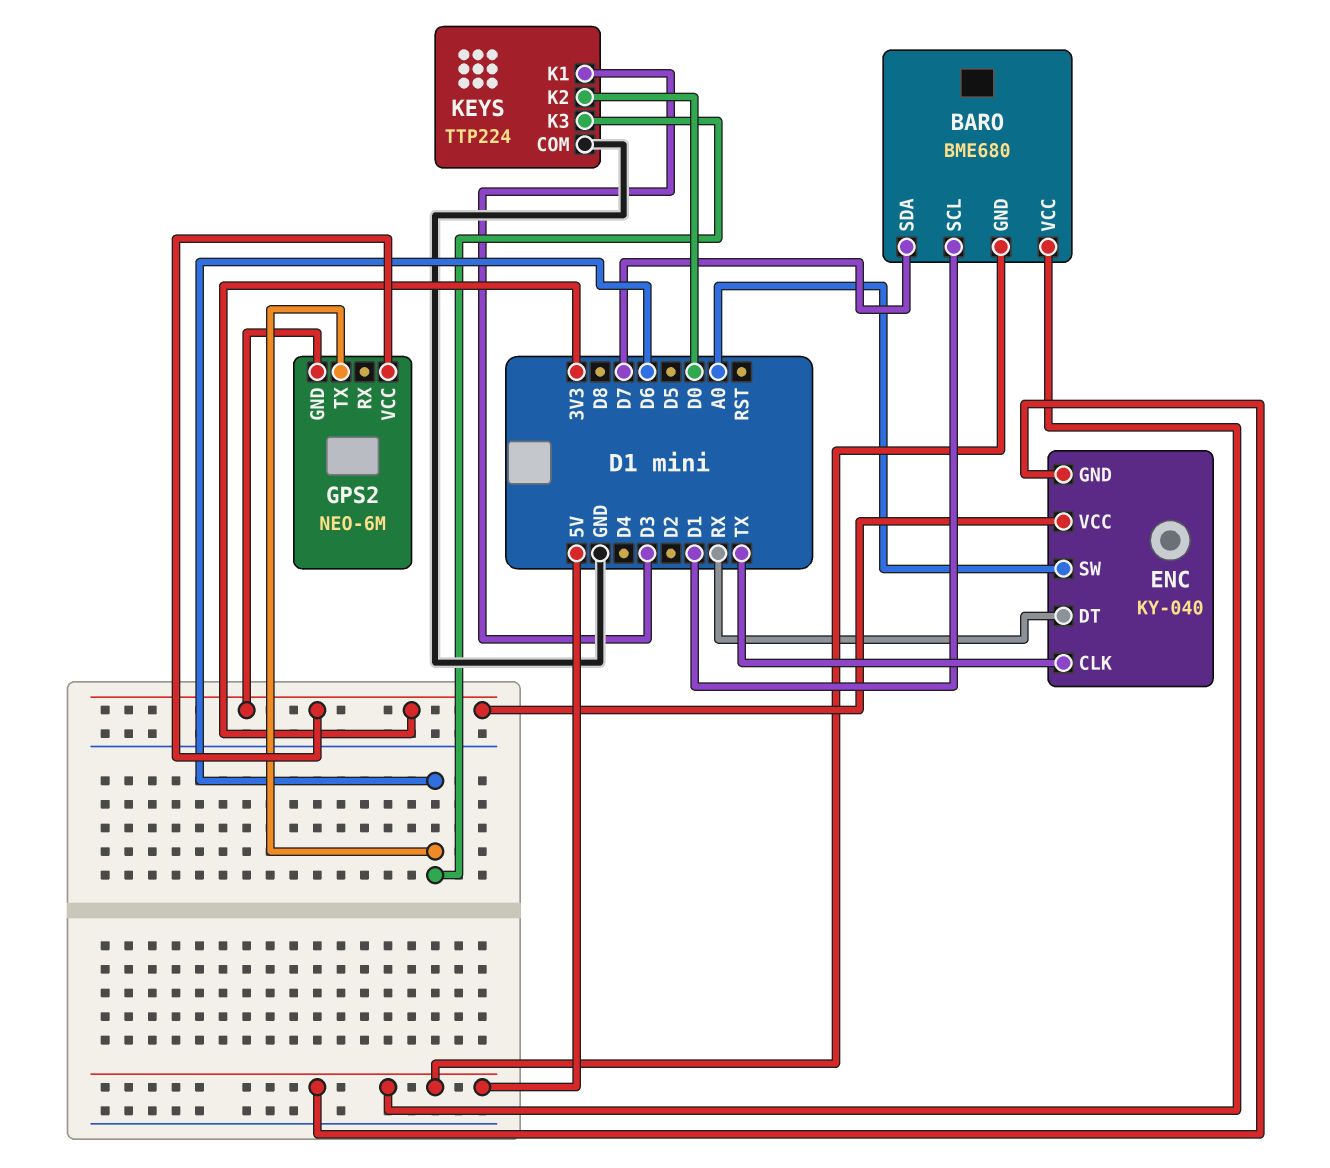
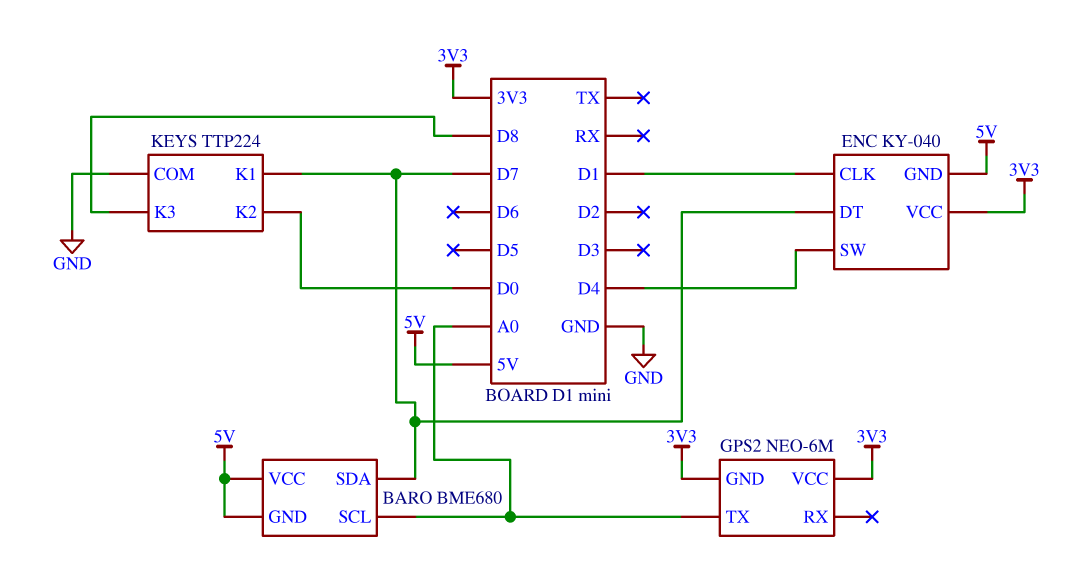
BARO pin SCL: D1 -> A0
ENC pin CLK: TX -> D1
ENC pin DT: RX -> D7
ENC pin SW: A0 -> D4
GPS2 pin TX: D6 -> A0
KEYS pin K1: D3 -> D7
KEYS pin K3: D6 -> D8

